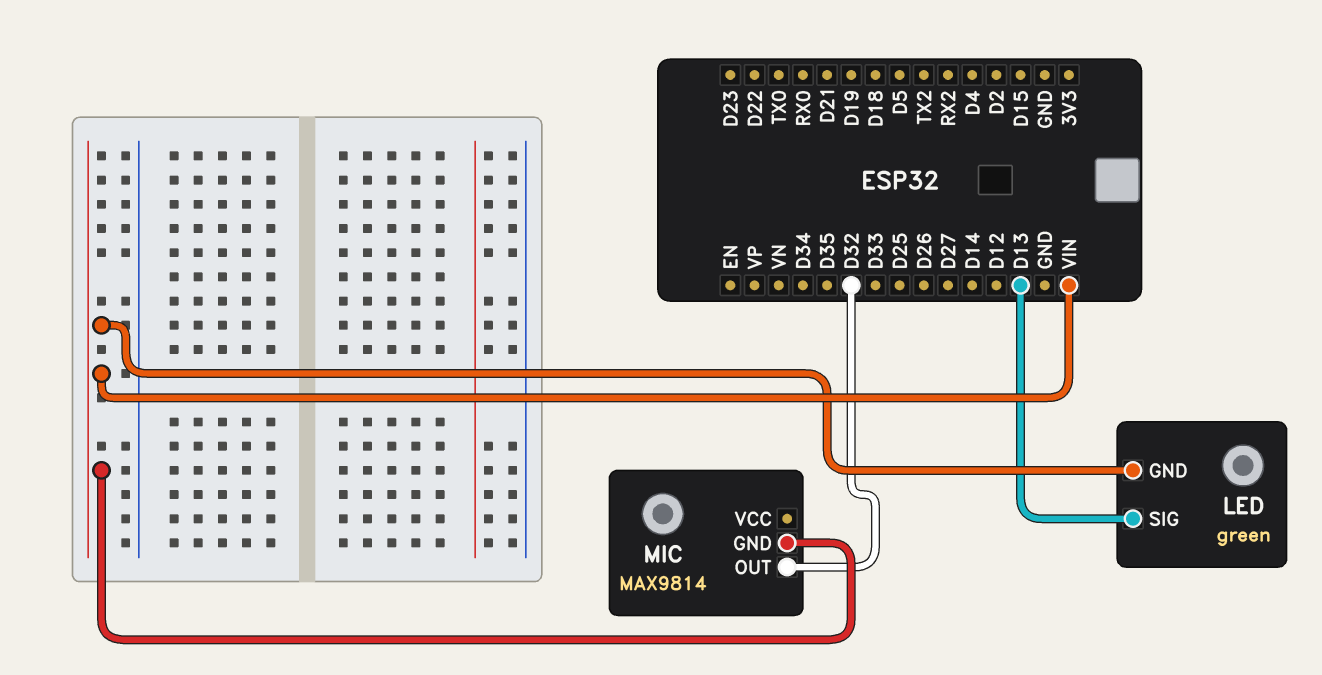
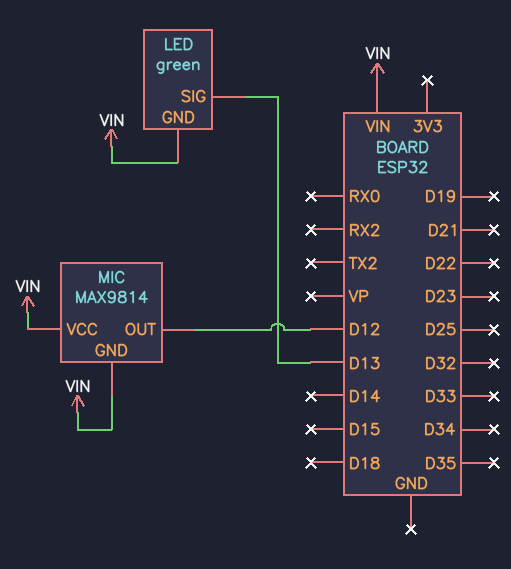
MIC pin OUT: D32 -> D12
MIC pin VCC: none -> VIN

